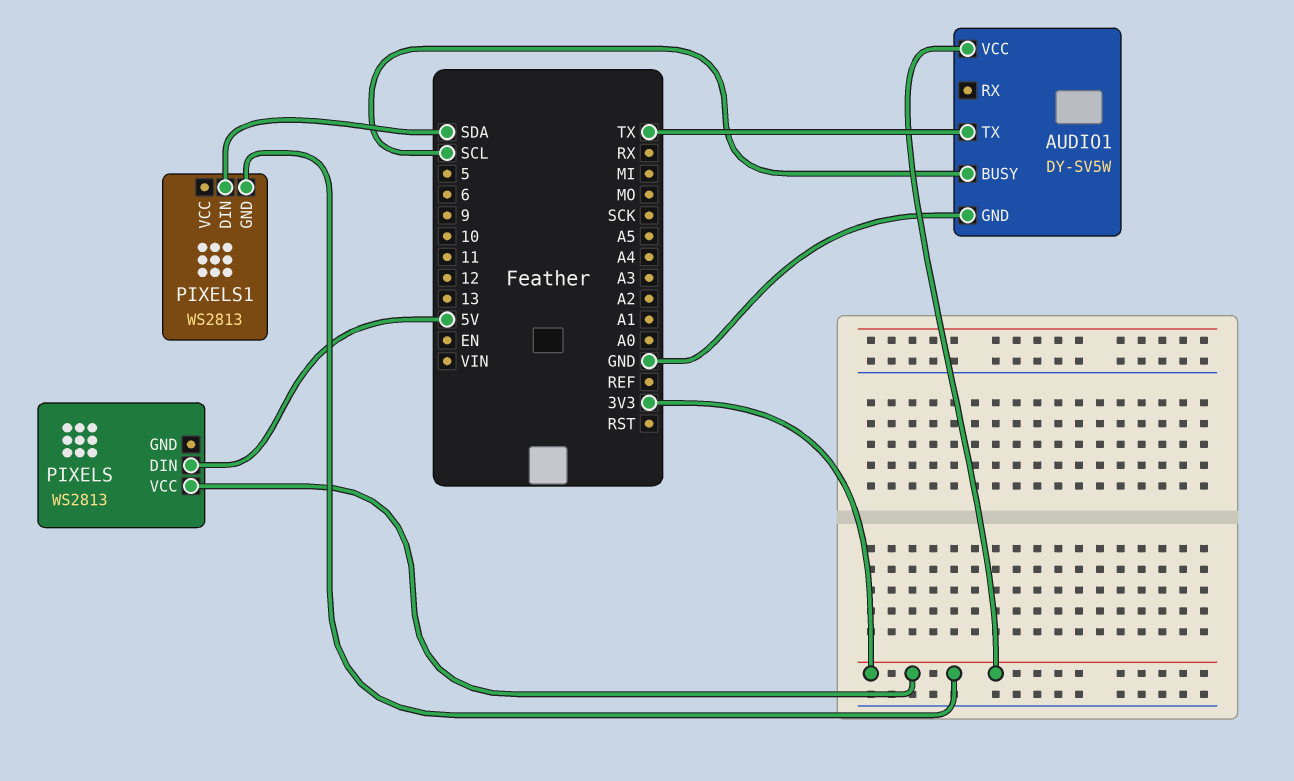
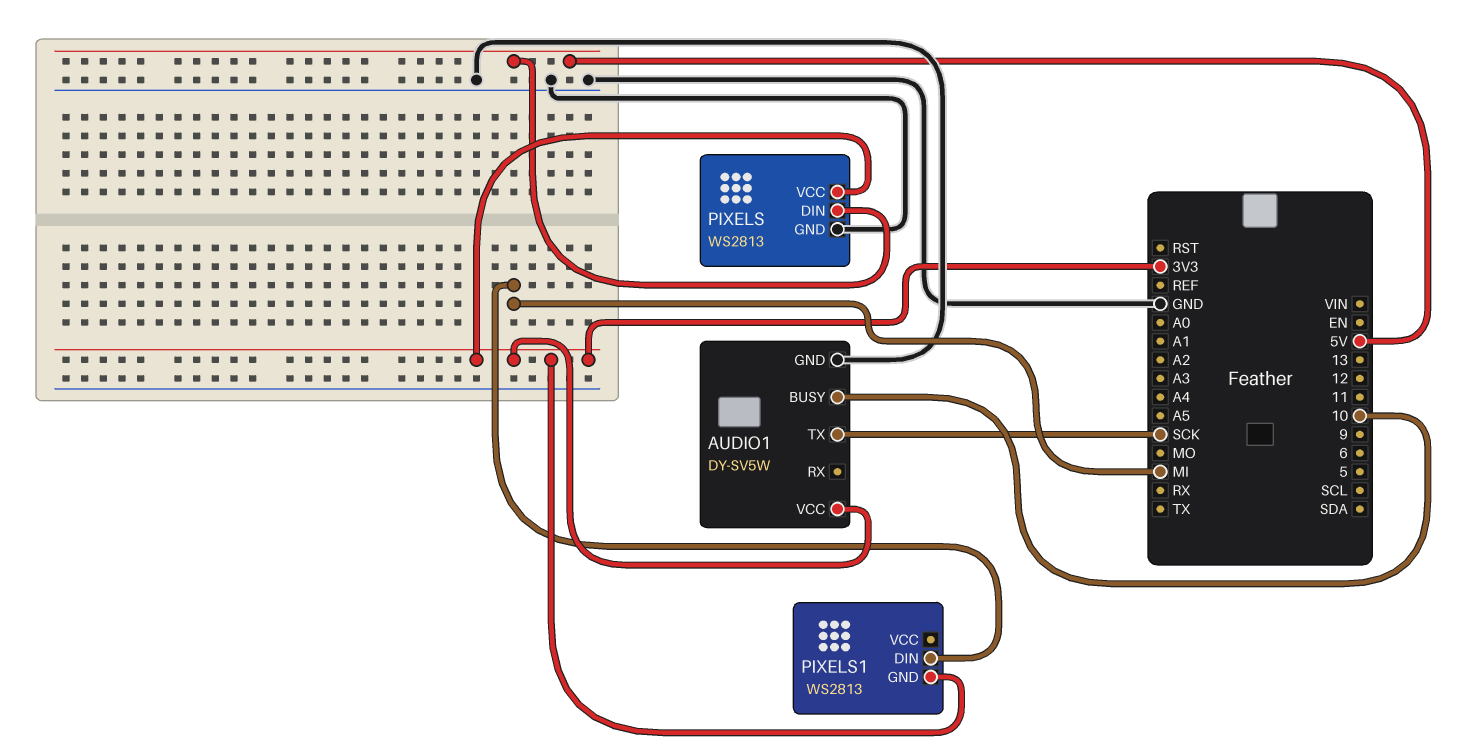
AUDIO1 pin BUSY: SCL -> 10
AUDIO1 pin TX: TX -> SCK
PIXELS pin GND: none -> GND
PIXELS1 pin DIN: SDA -> MI

